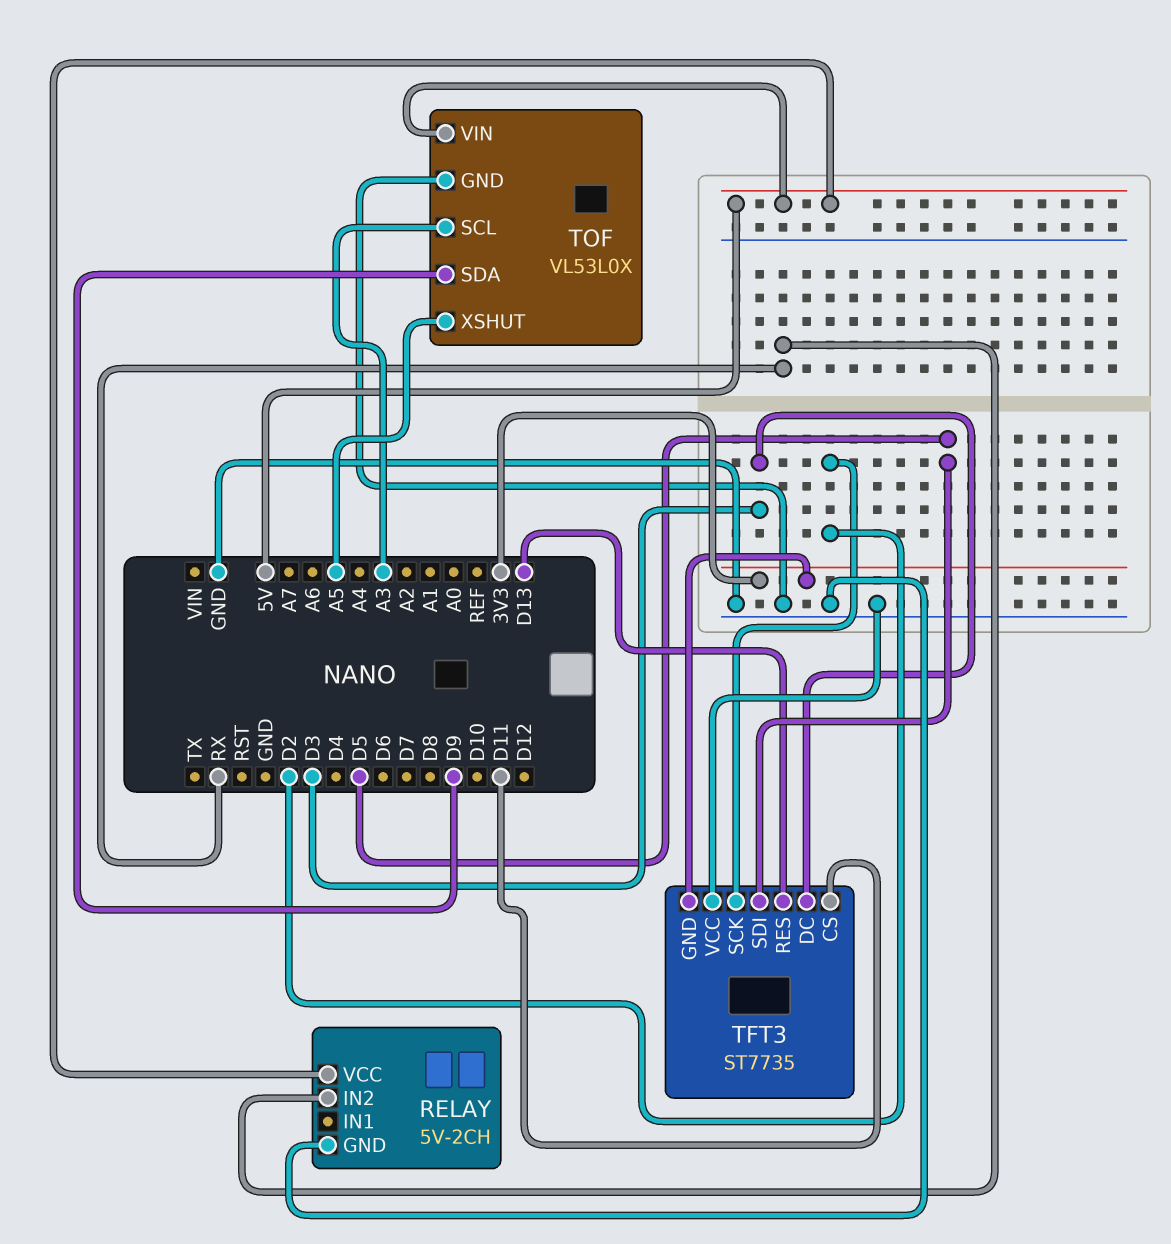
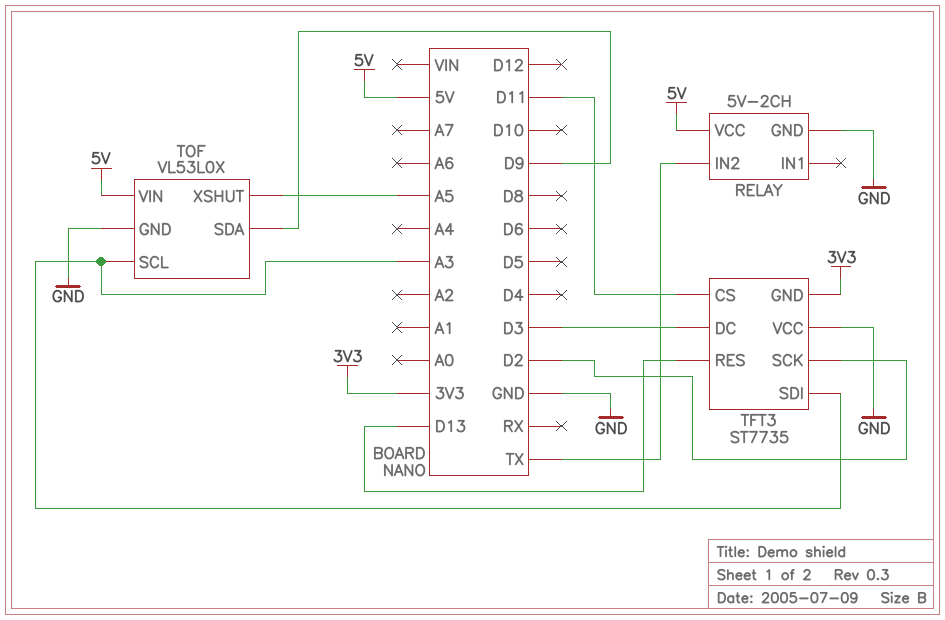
RELAY pin IN2: RX -> TX
TFT3 pin SDI: D5 -> A3

